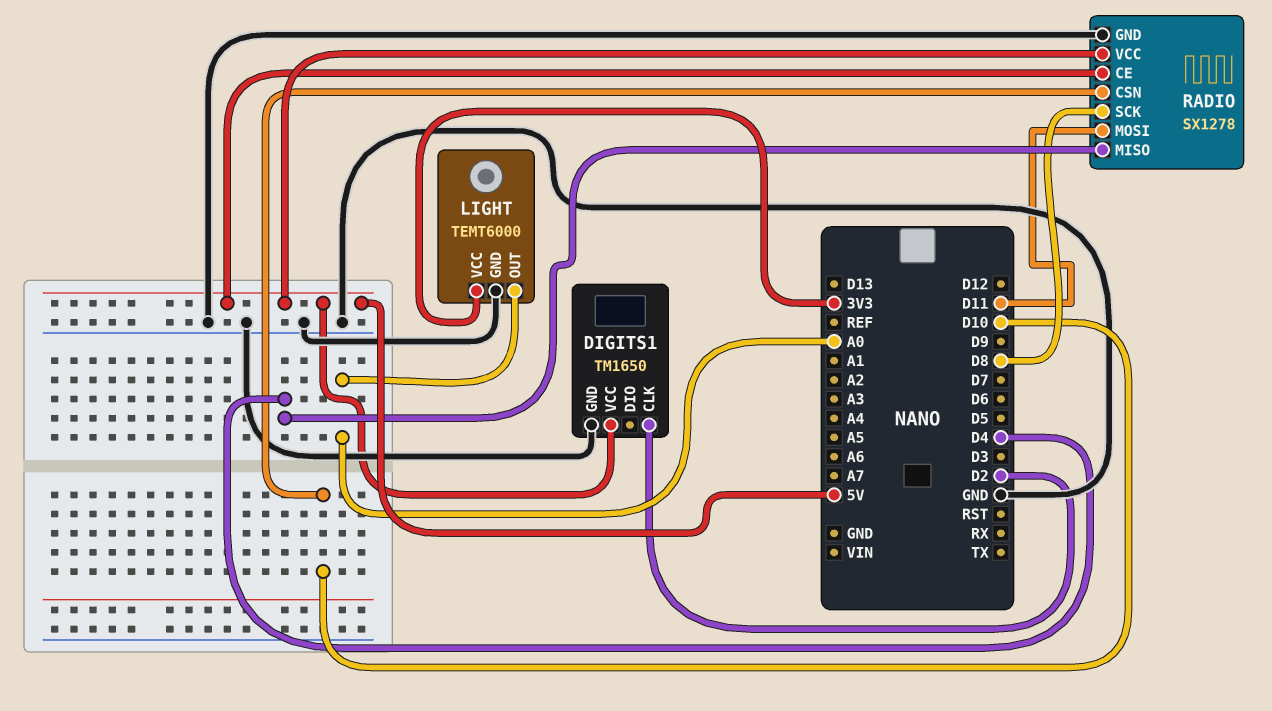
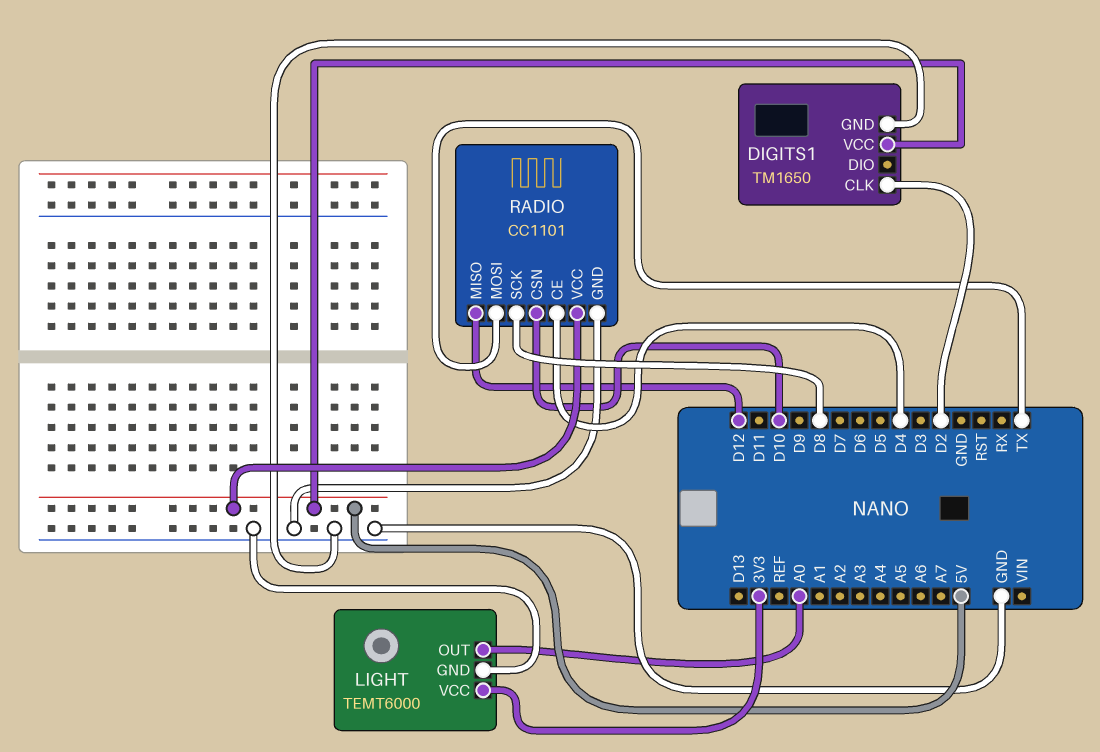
RADIO: SX1278 -> CC1101
RADIO pin CE: 5V -> D4
RADIO pin MISO: D4 -> D12
RADIO pin MOSI: D11 -> TX

